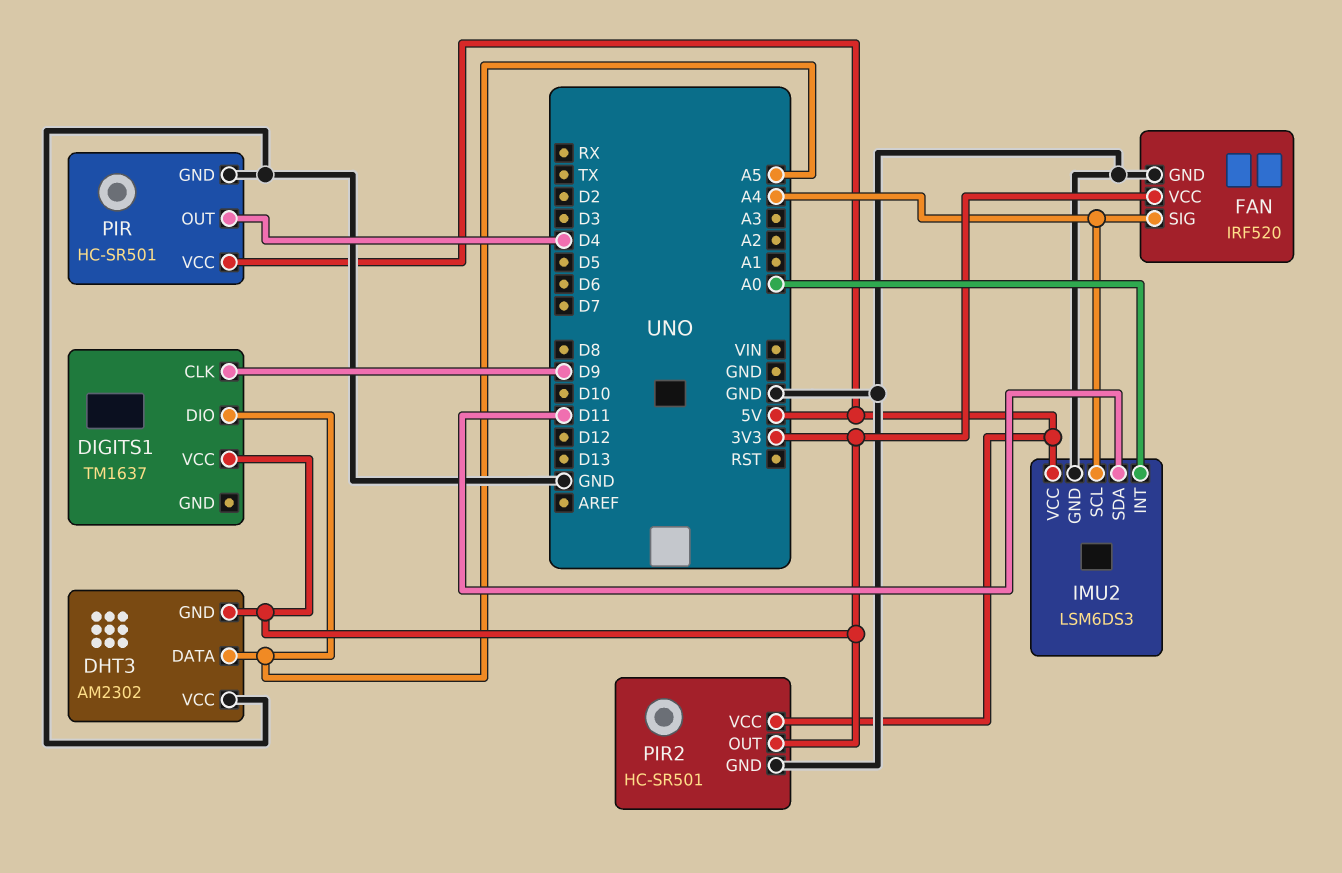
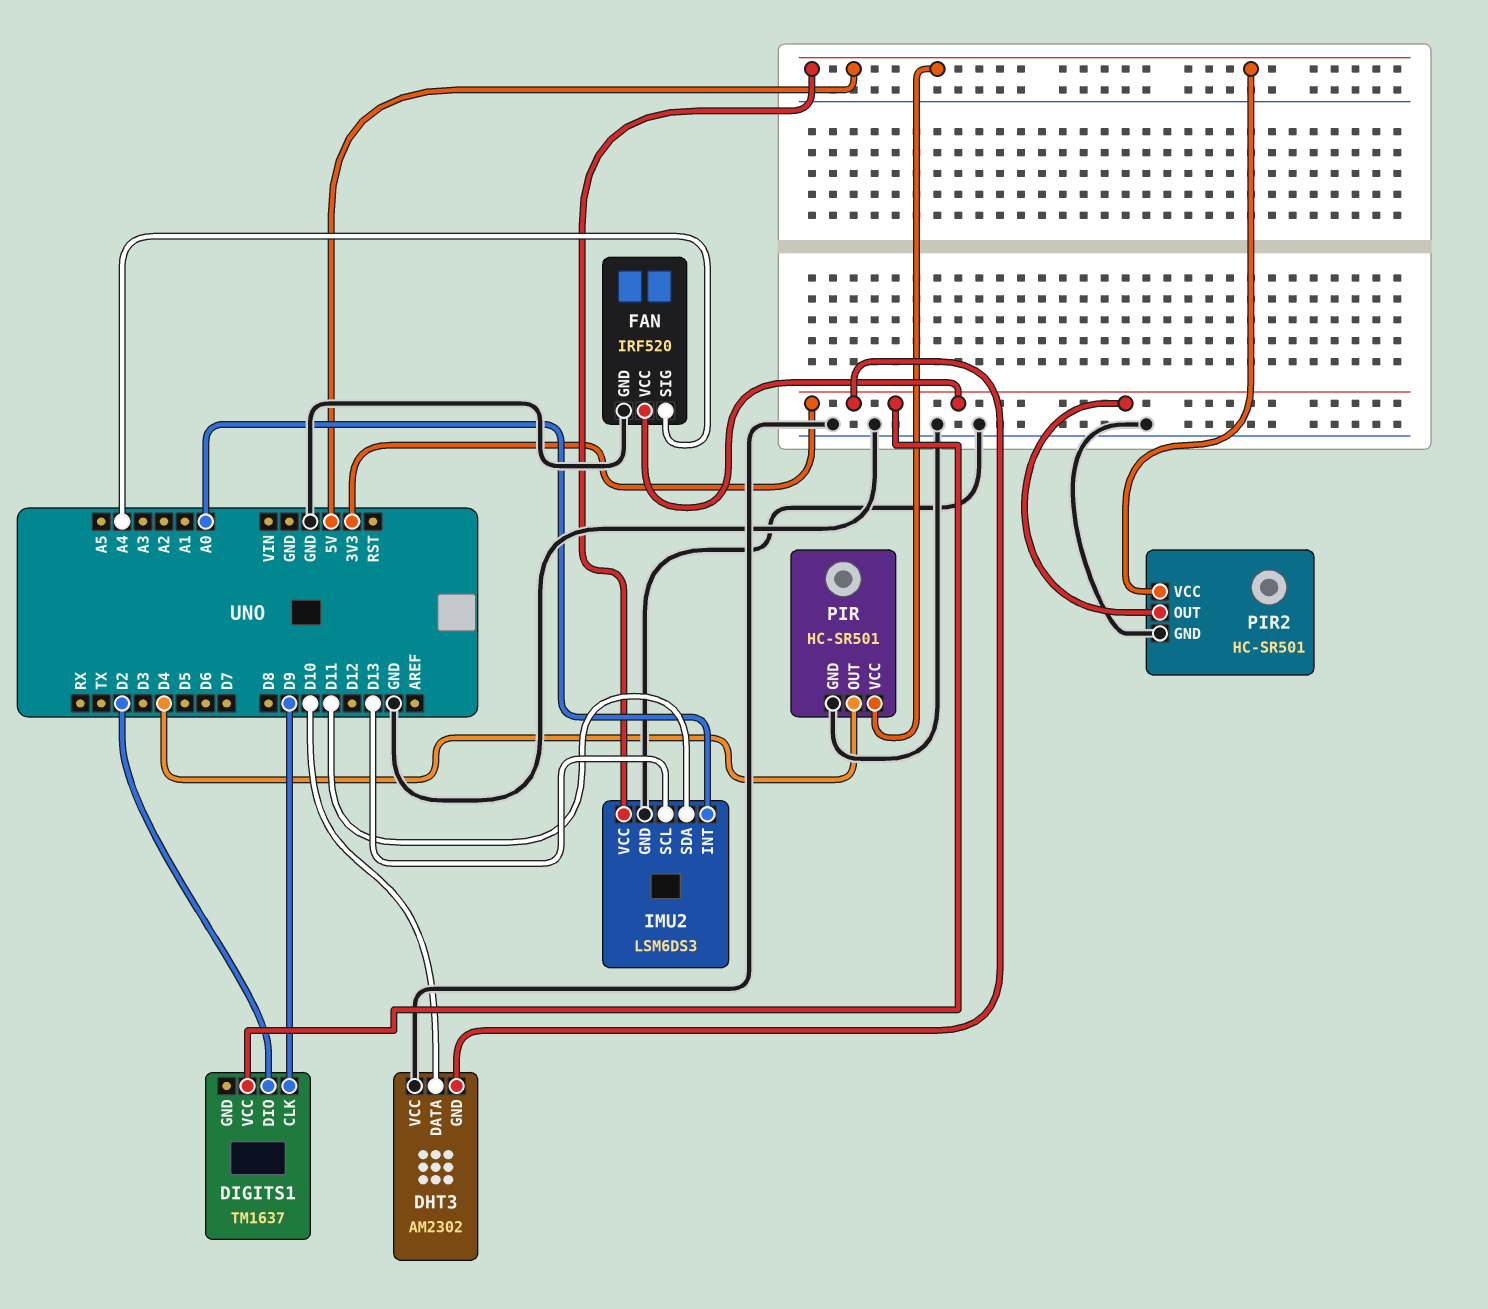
DHT3 pin DATA: A5 -> D10
DIGITS1 pin DIO: A5 -> D2
IMU2 pin SCL: A4 -> D13

